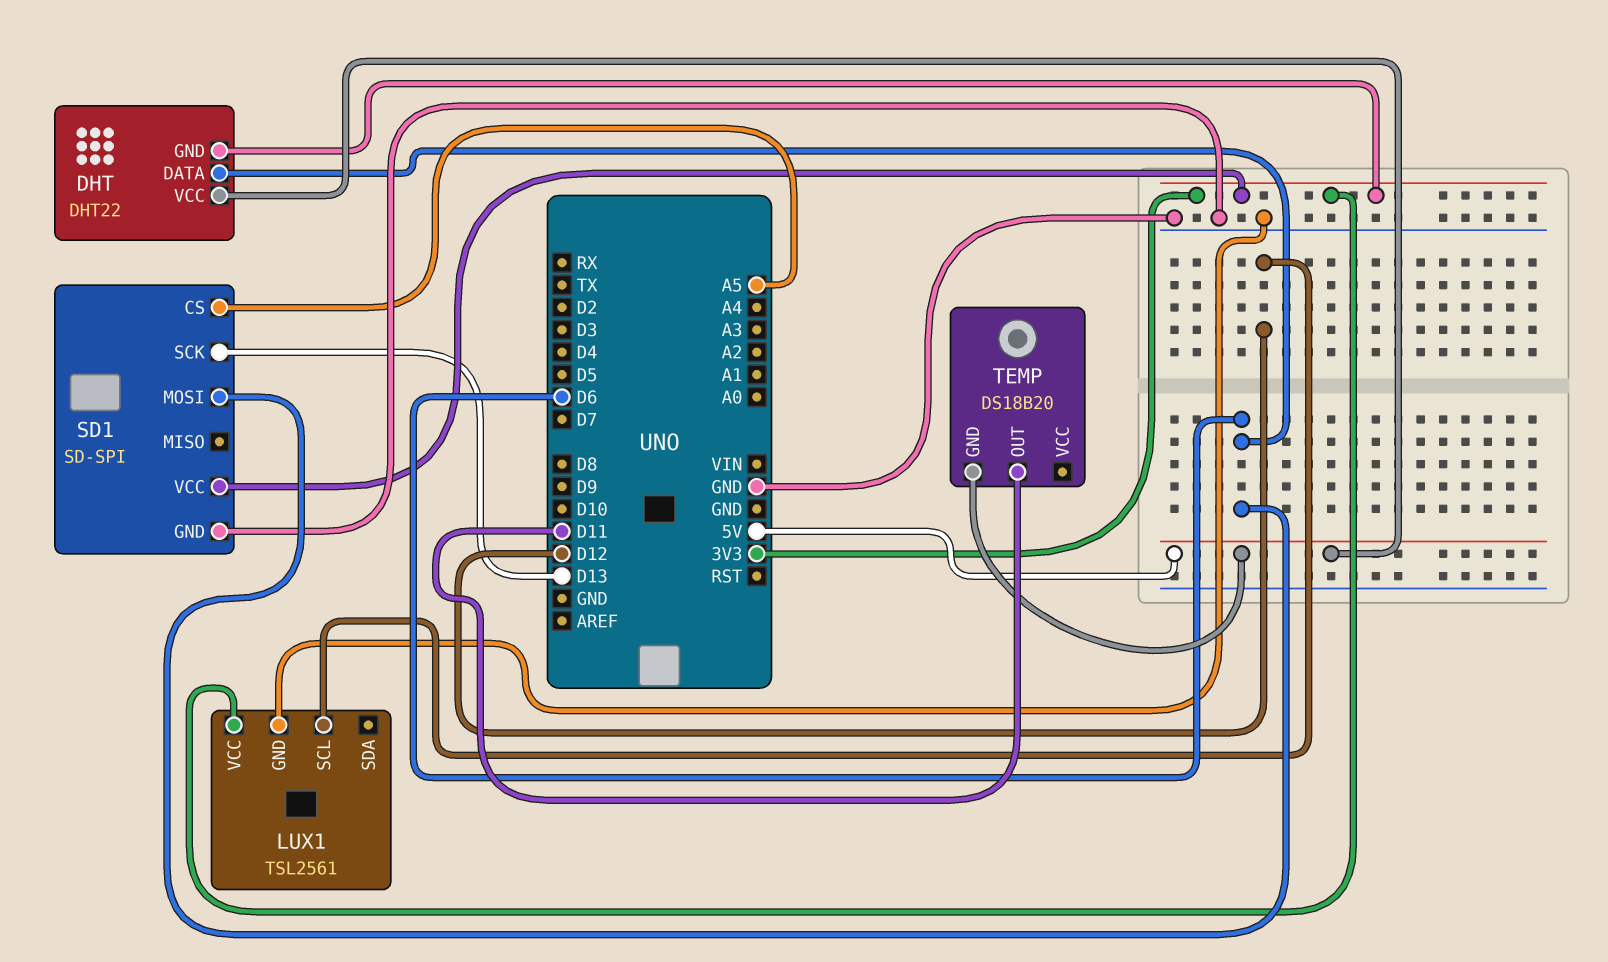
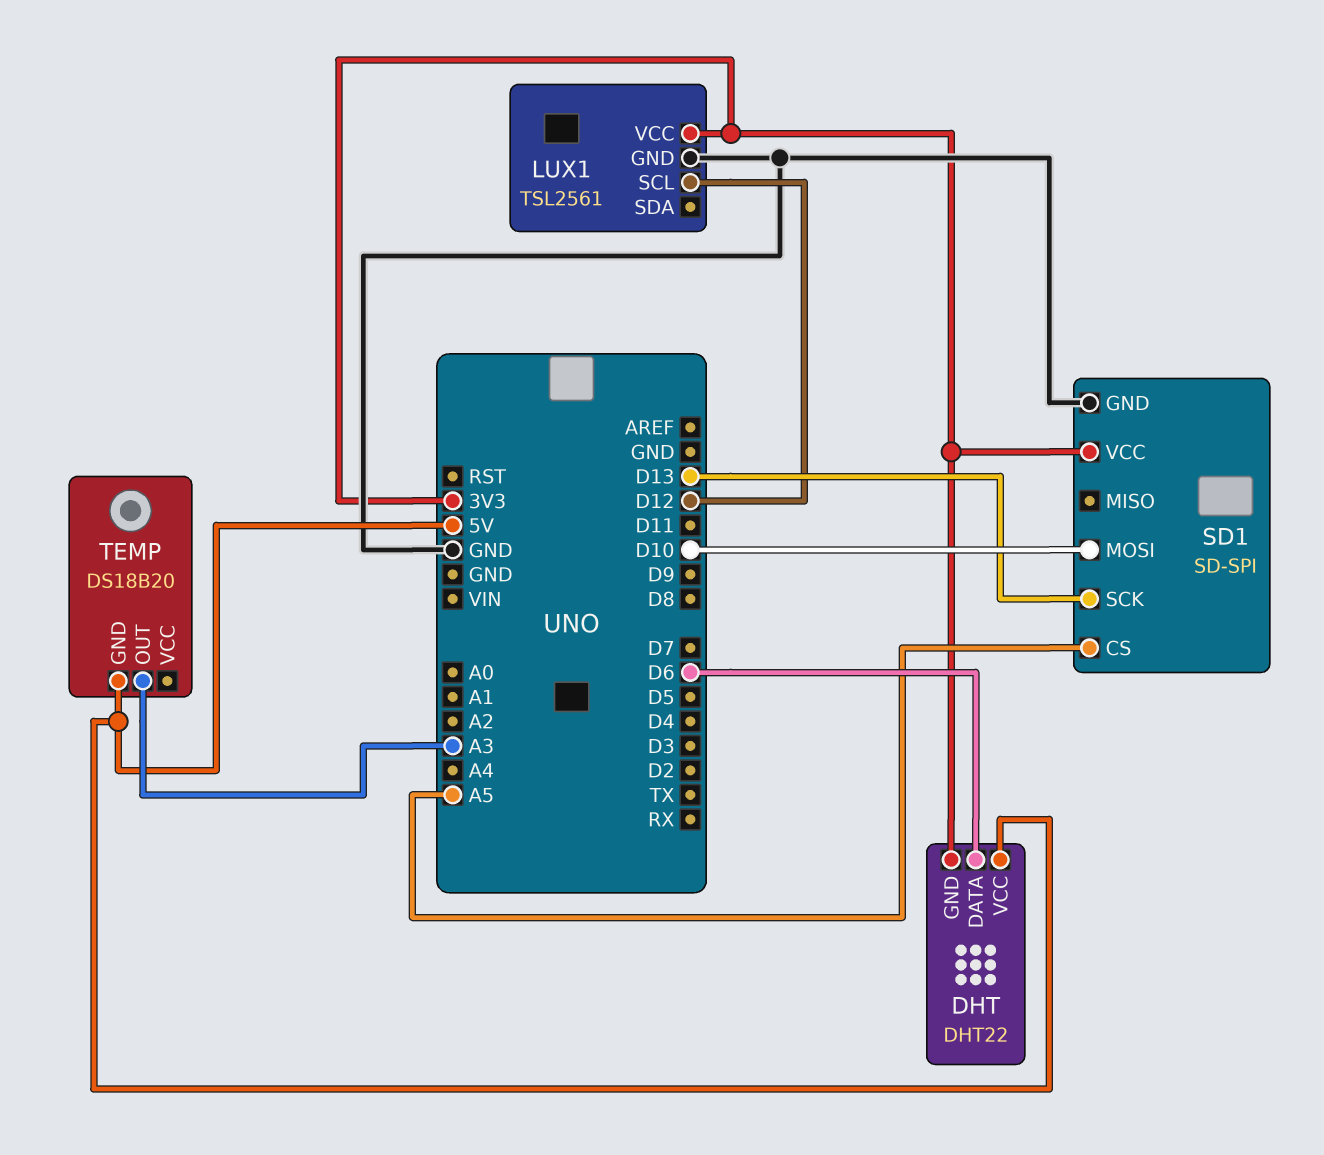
SD1 pin MOSI: D6 -> D10
TEMP pin OUT: D11 -> A3

